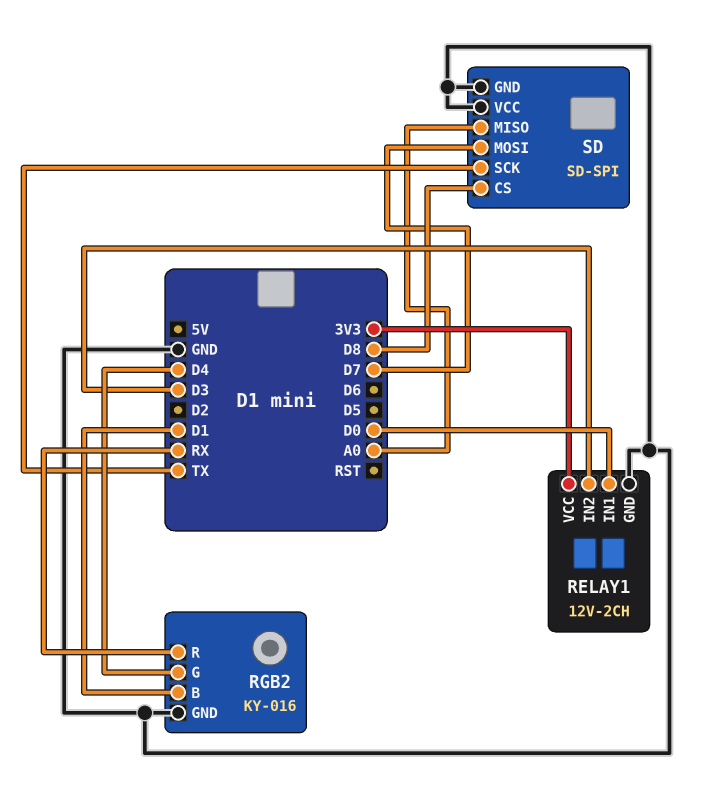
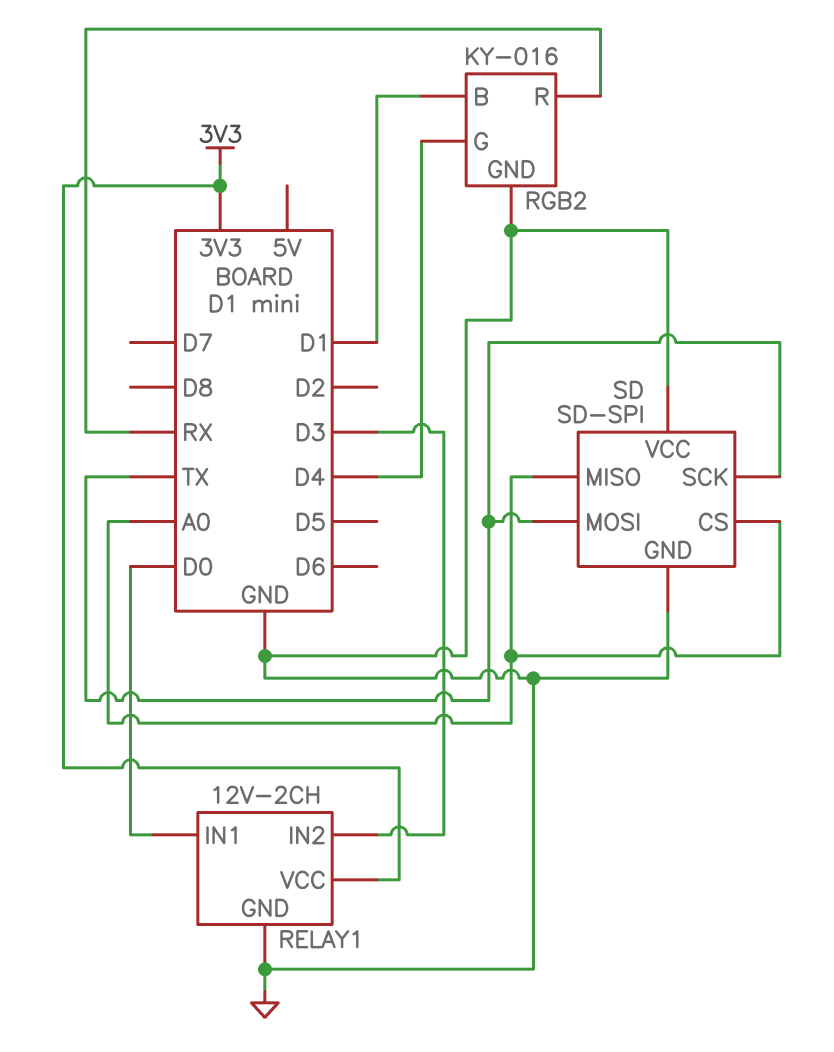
SD pin CS: D8 -> A0
SD pin MOSI: D7 -> TX

